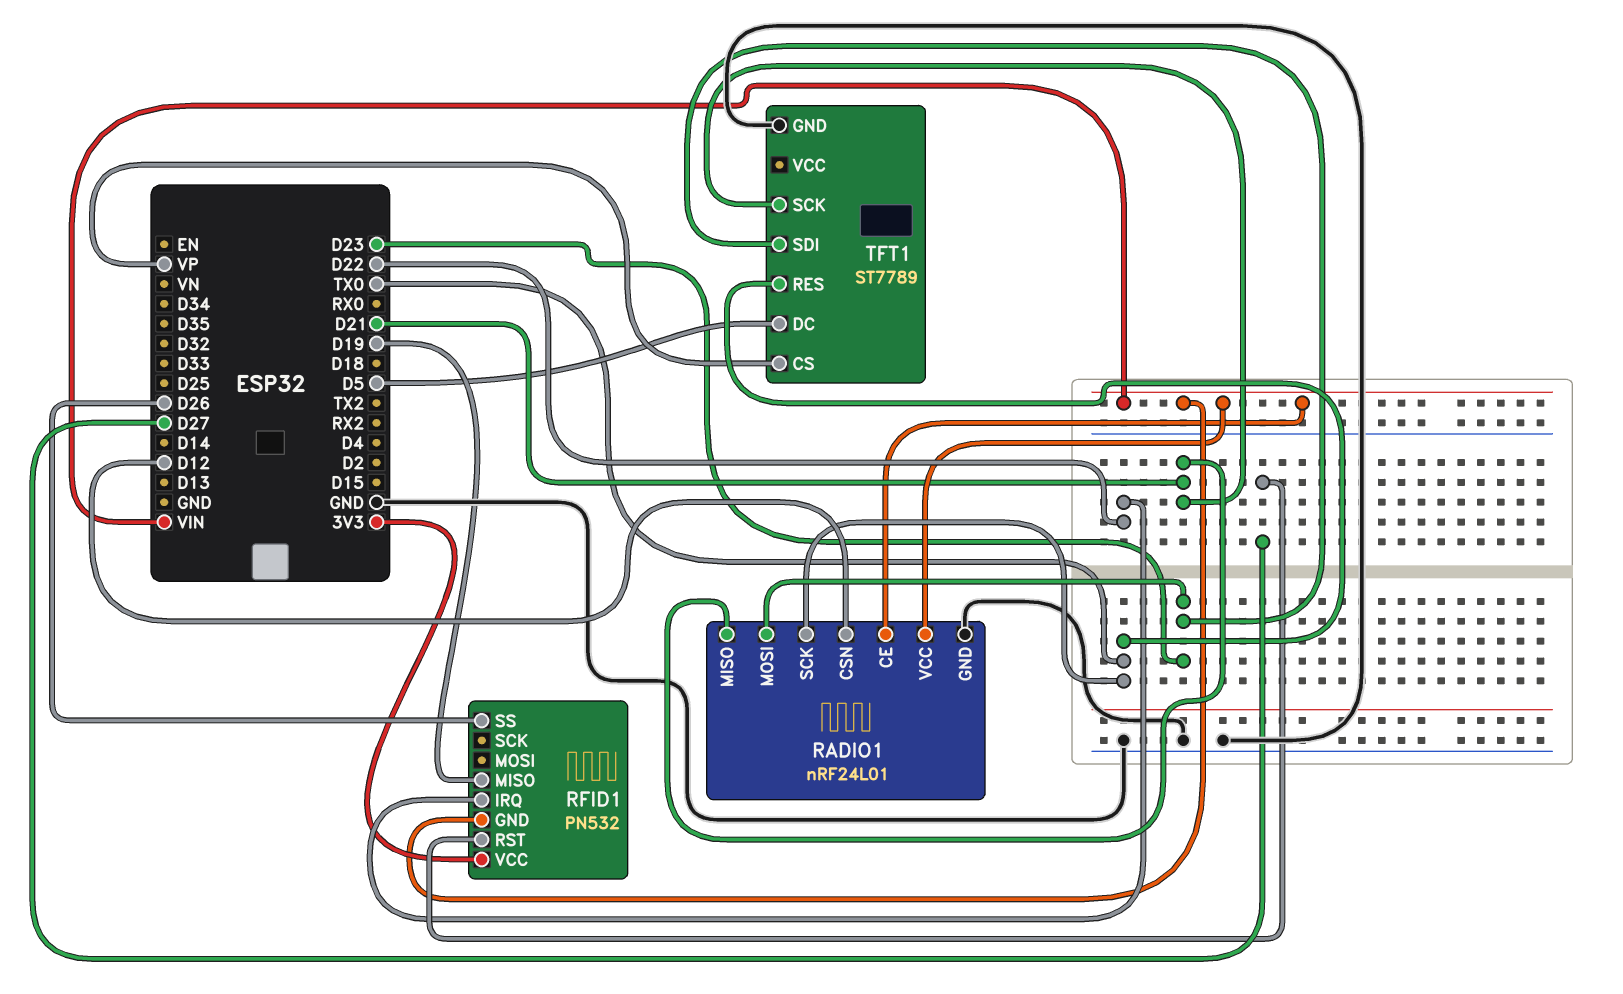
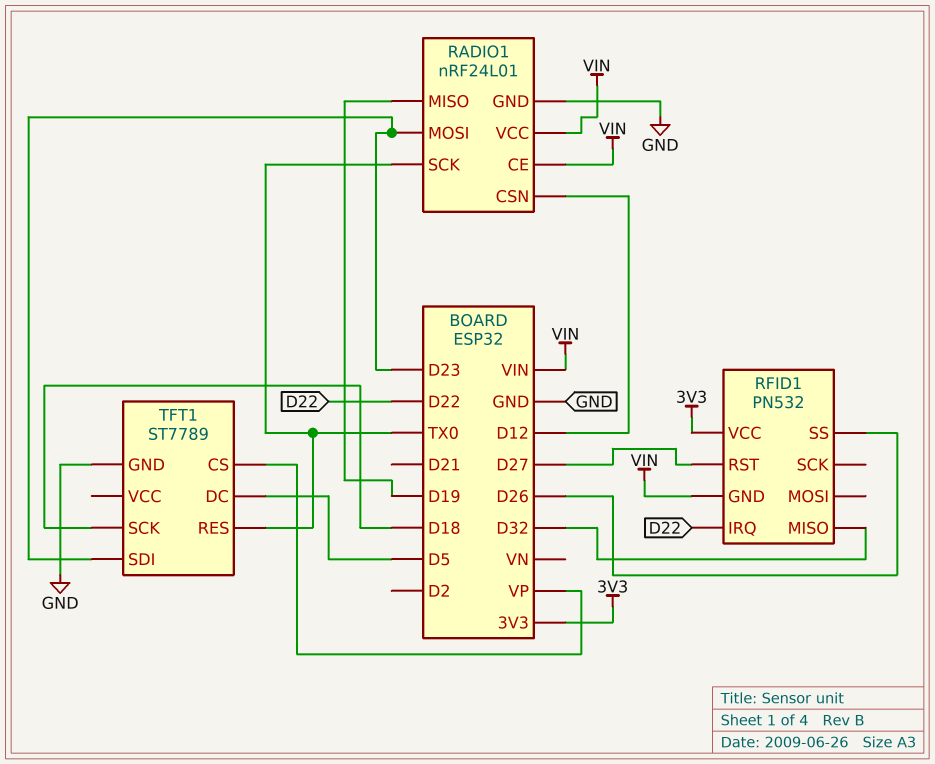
RADIO1 pin MISO: D21 -> D19
RFID1 pin MISO: D19 -> D32
TFT1 pin SCK: D21 -> D18

